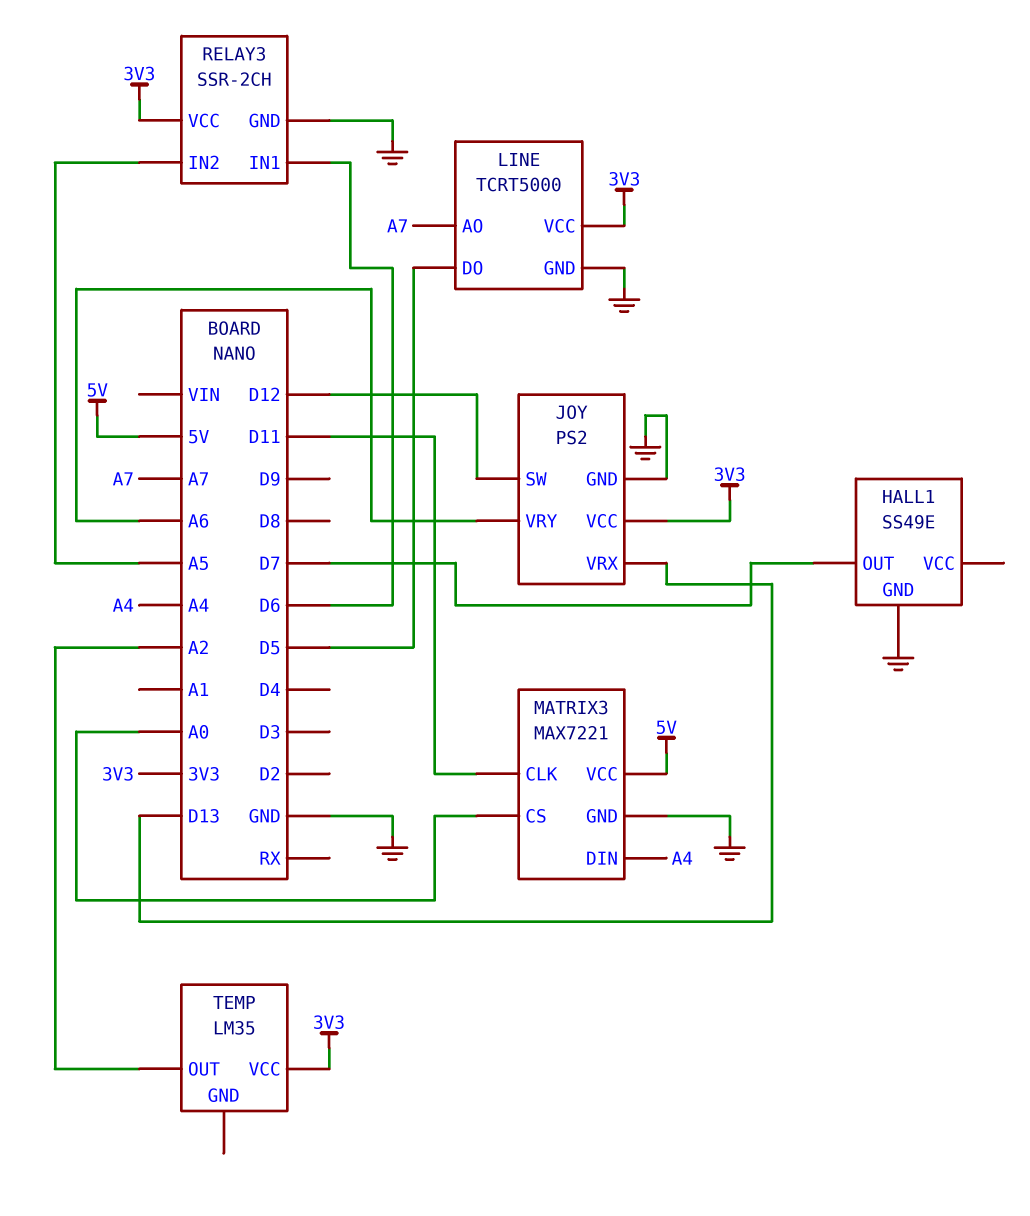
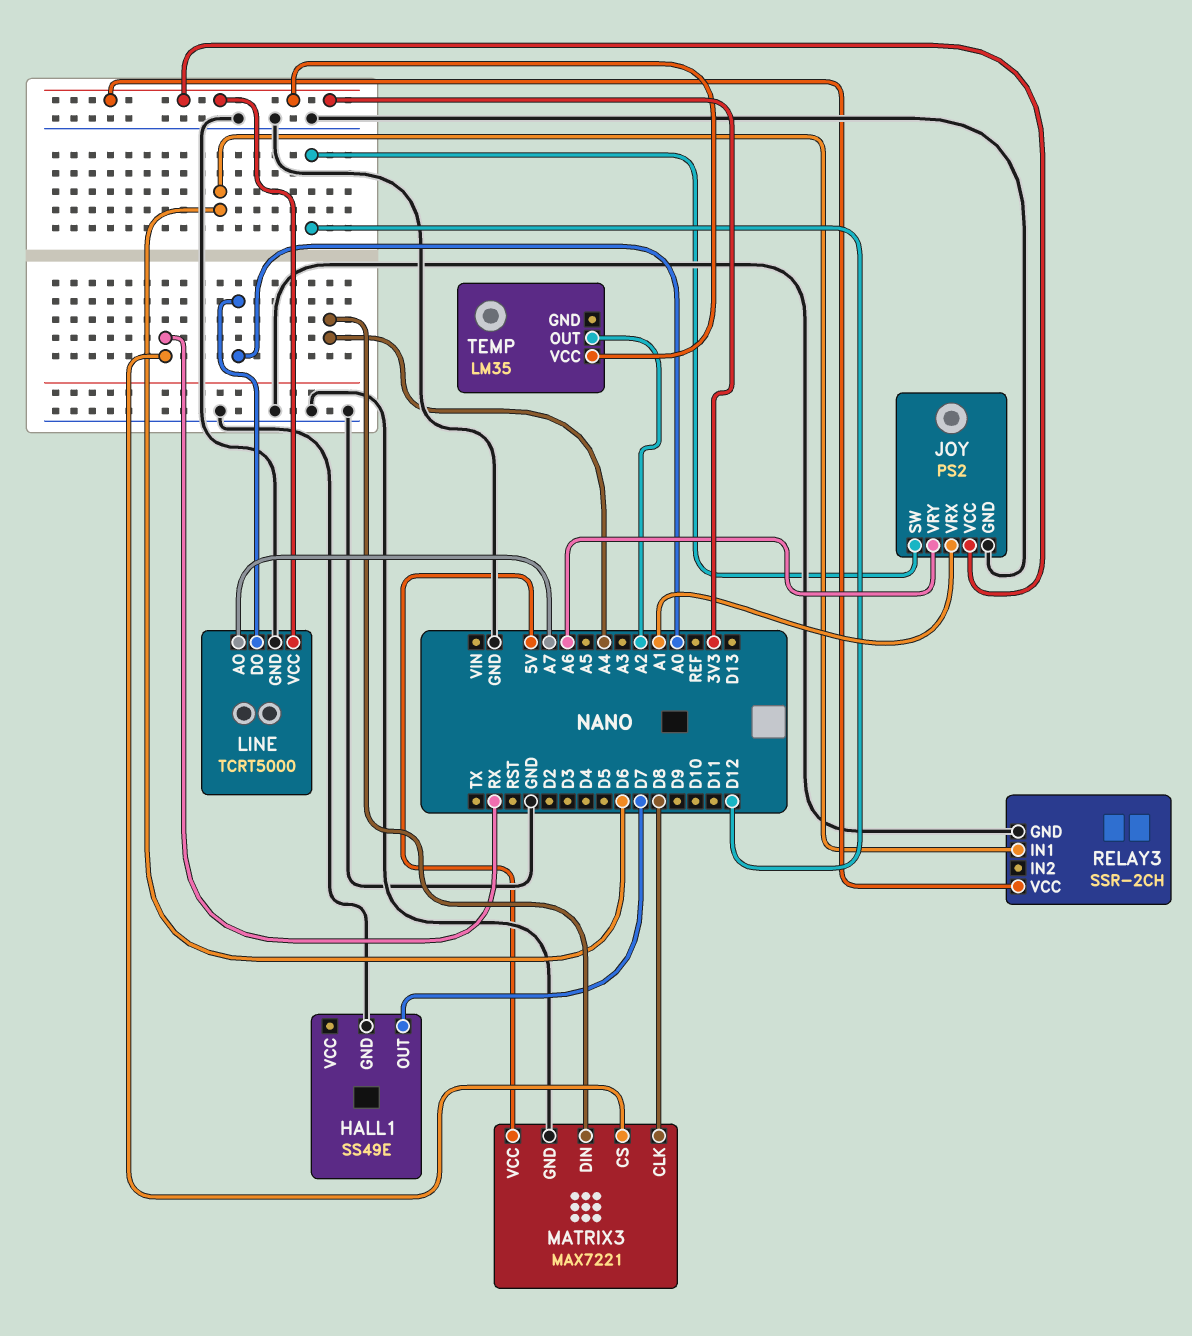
JOY pin VRX: D13 -> A1
LINE pin DO: D5 -> A0
MATRIX3 pin CLK: D11 -> D8
MATRIX3 pin CS: A0 -> RX
RELAY3 pin IN2: A5 -> none

